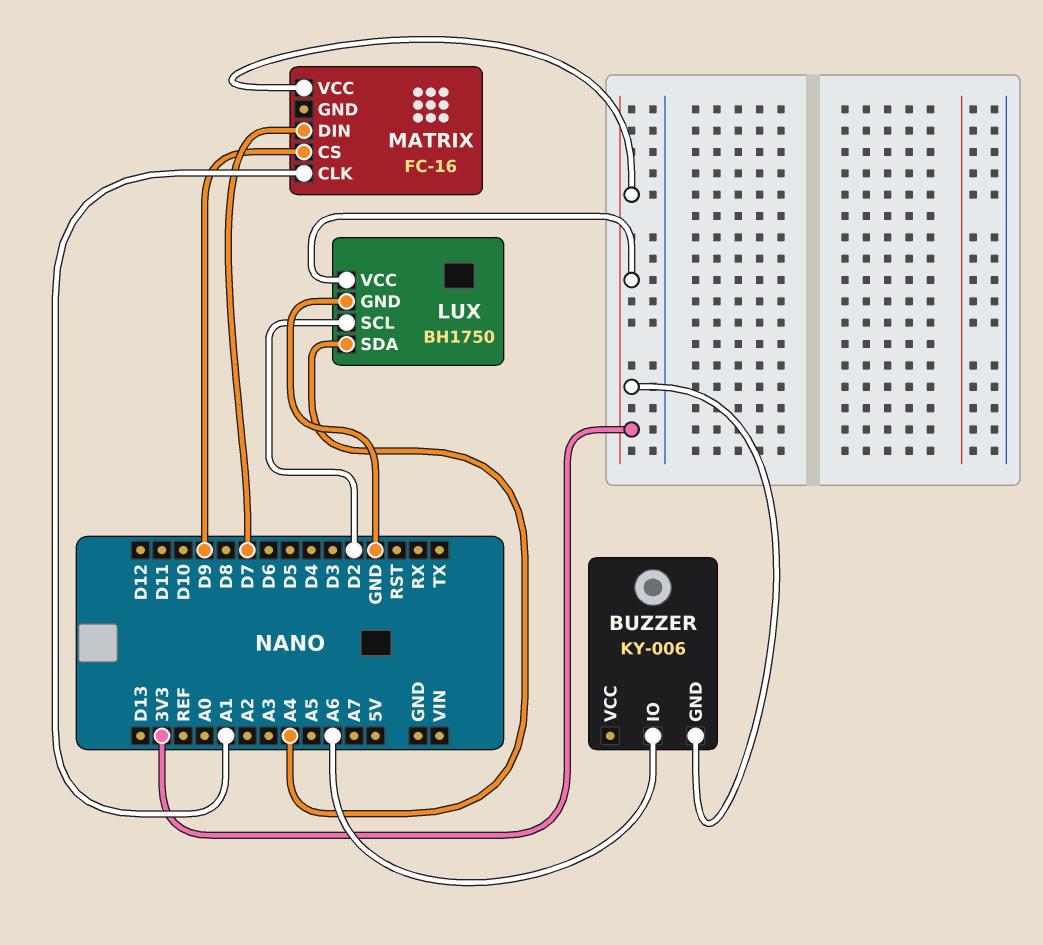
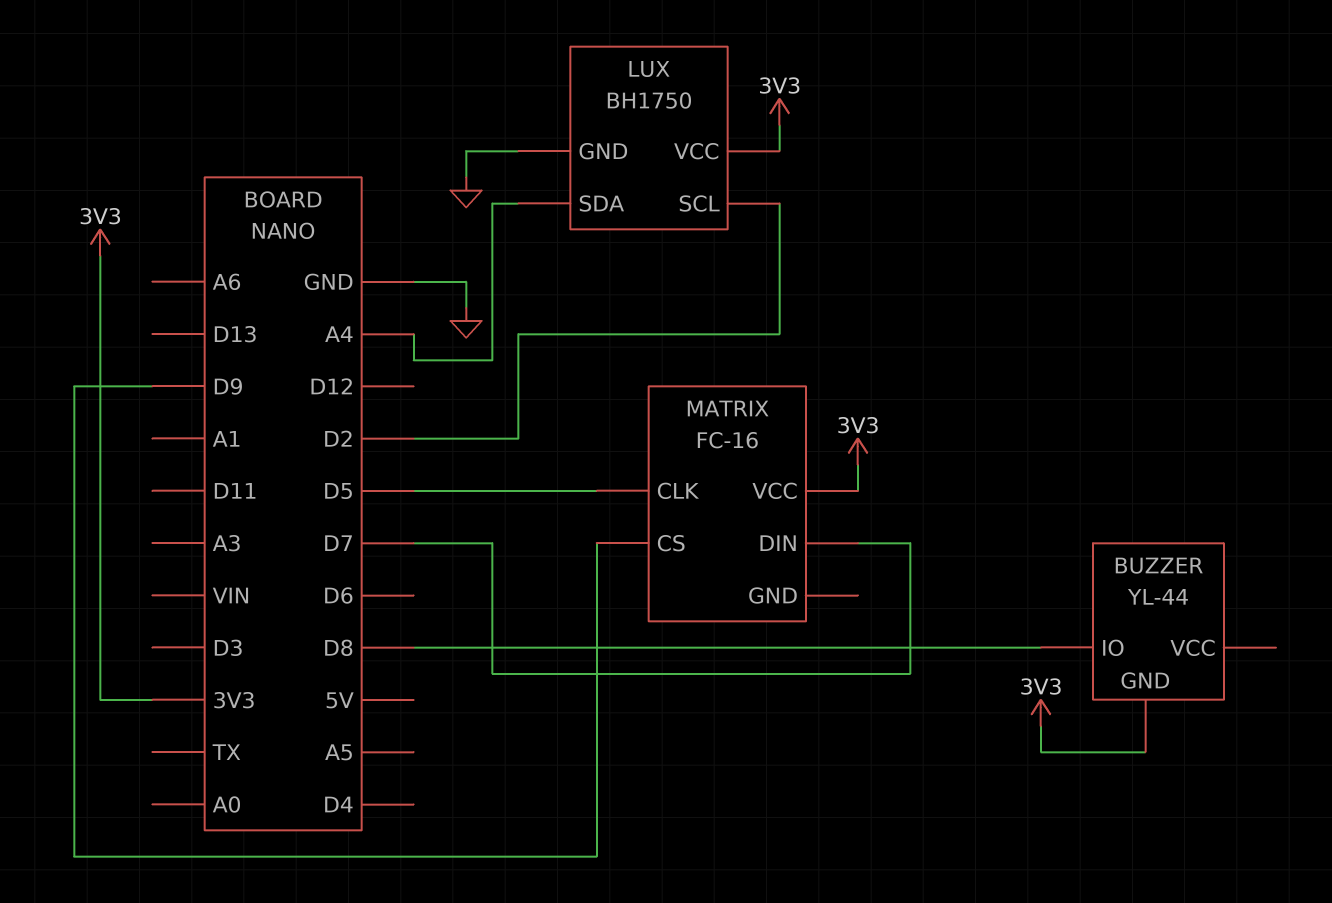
BUZZER: KY-006 -> YL-44
BUZZER pin IO: A6 -> D8
MATRIX pin CLK: A1 -> D5

